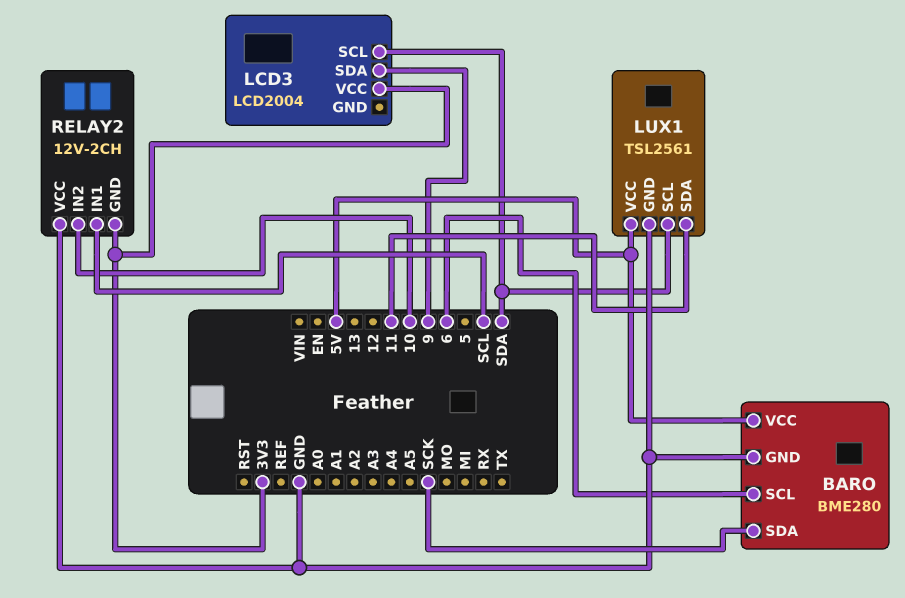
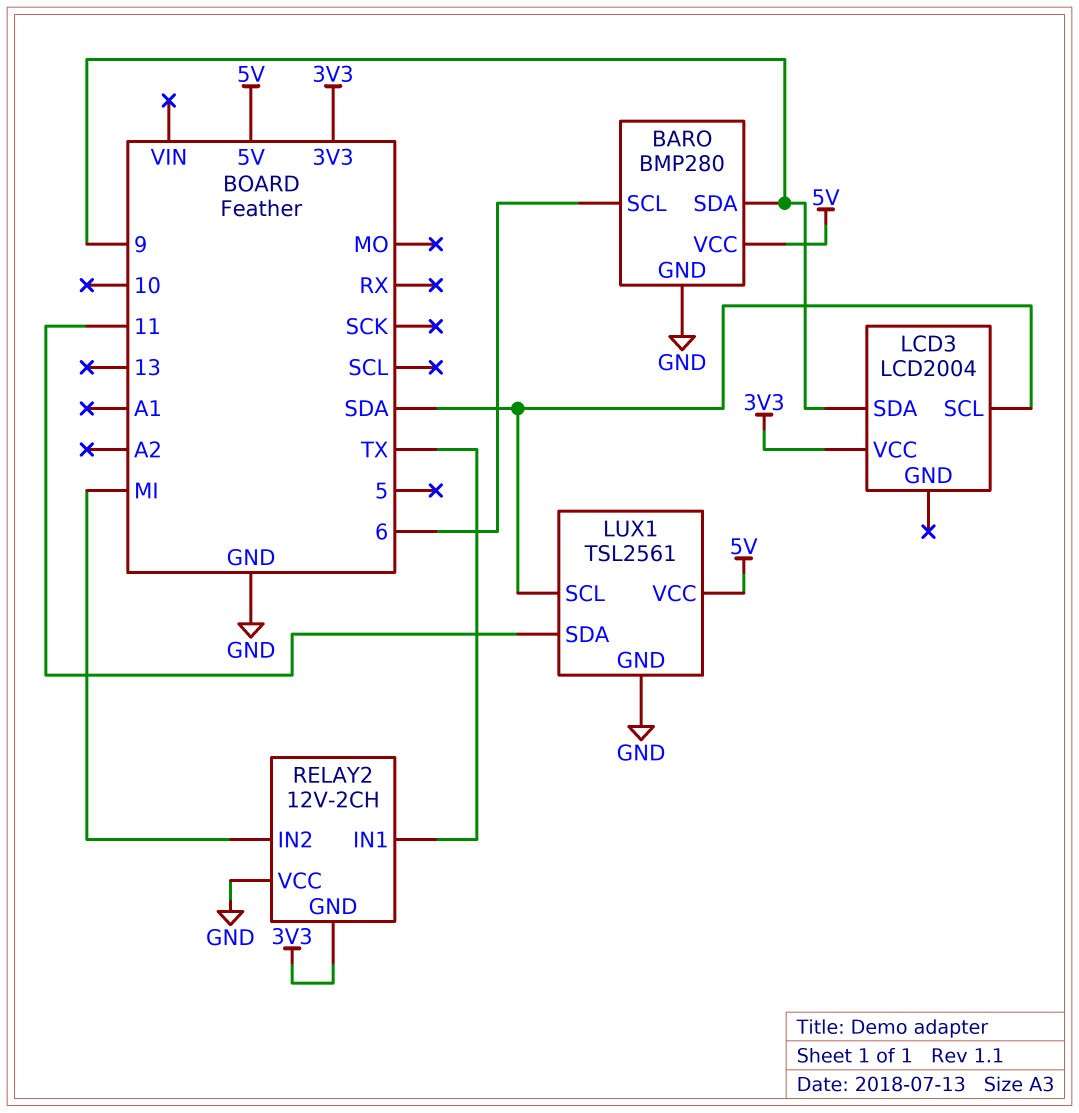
BARO: BME280 -> BMP280
BARO pin SDA: SCK -> 9
RELAY2 pin IN1: SCL -> TX
RELAY2 pin IN2: 10 -> MI

